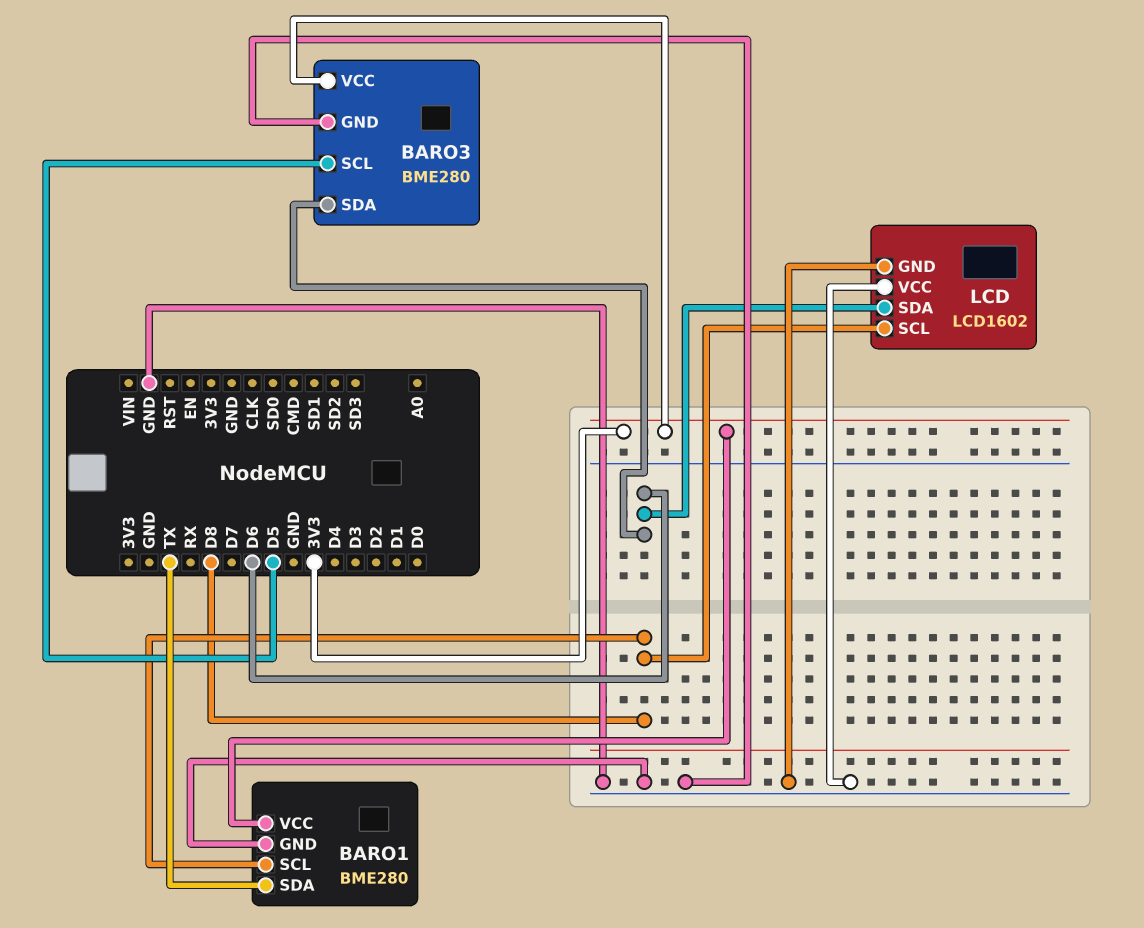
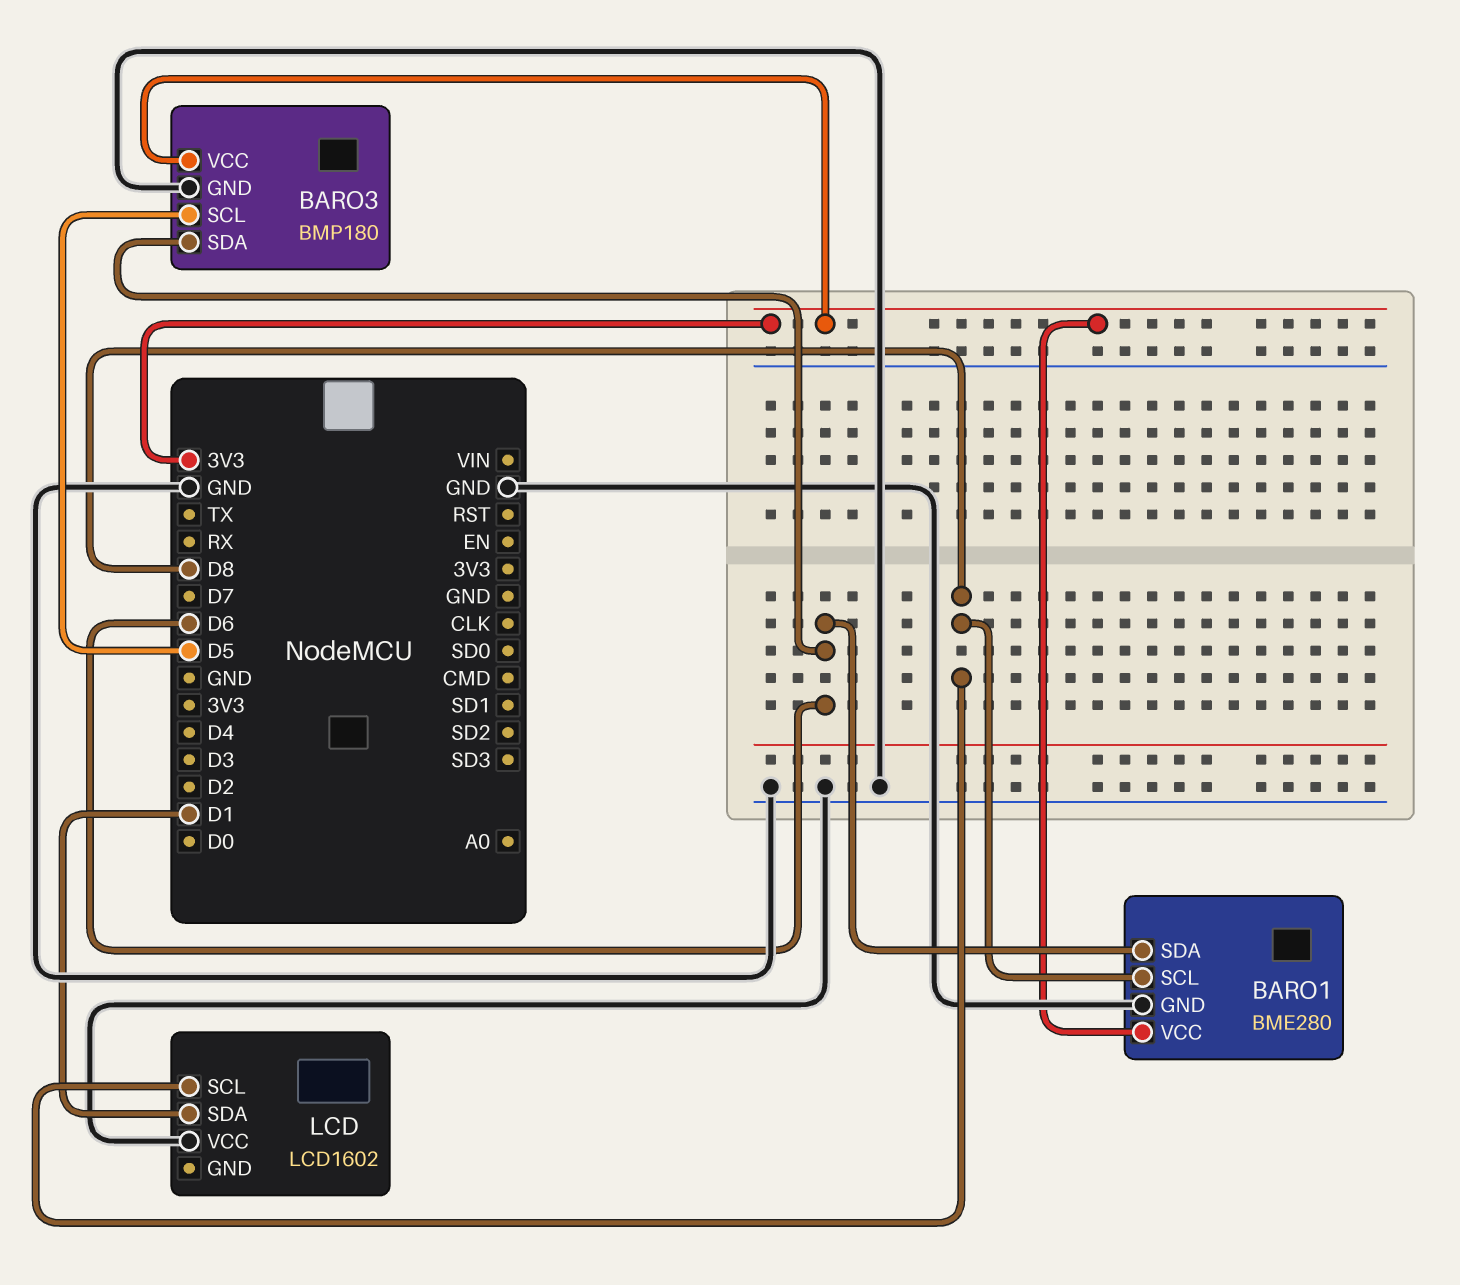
BARO1 pin SDA: TX -> D6
BARO3: BME280 -> BMP180
LCD pin GND: GND -> none
LCD pin SDA: D6 -> D1

